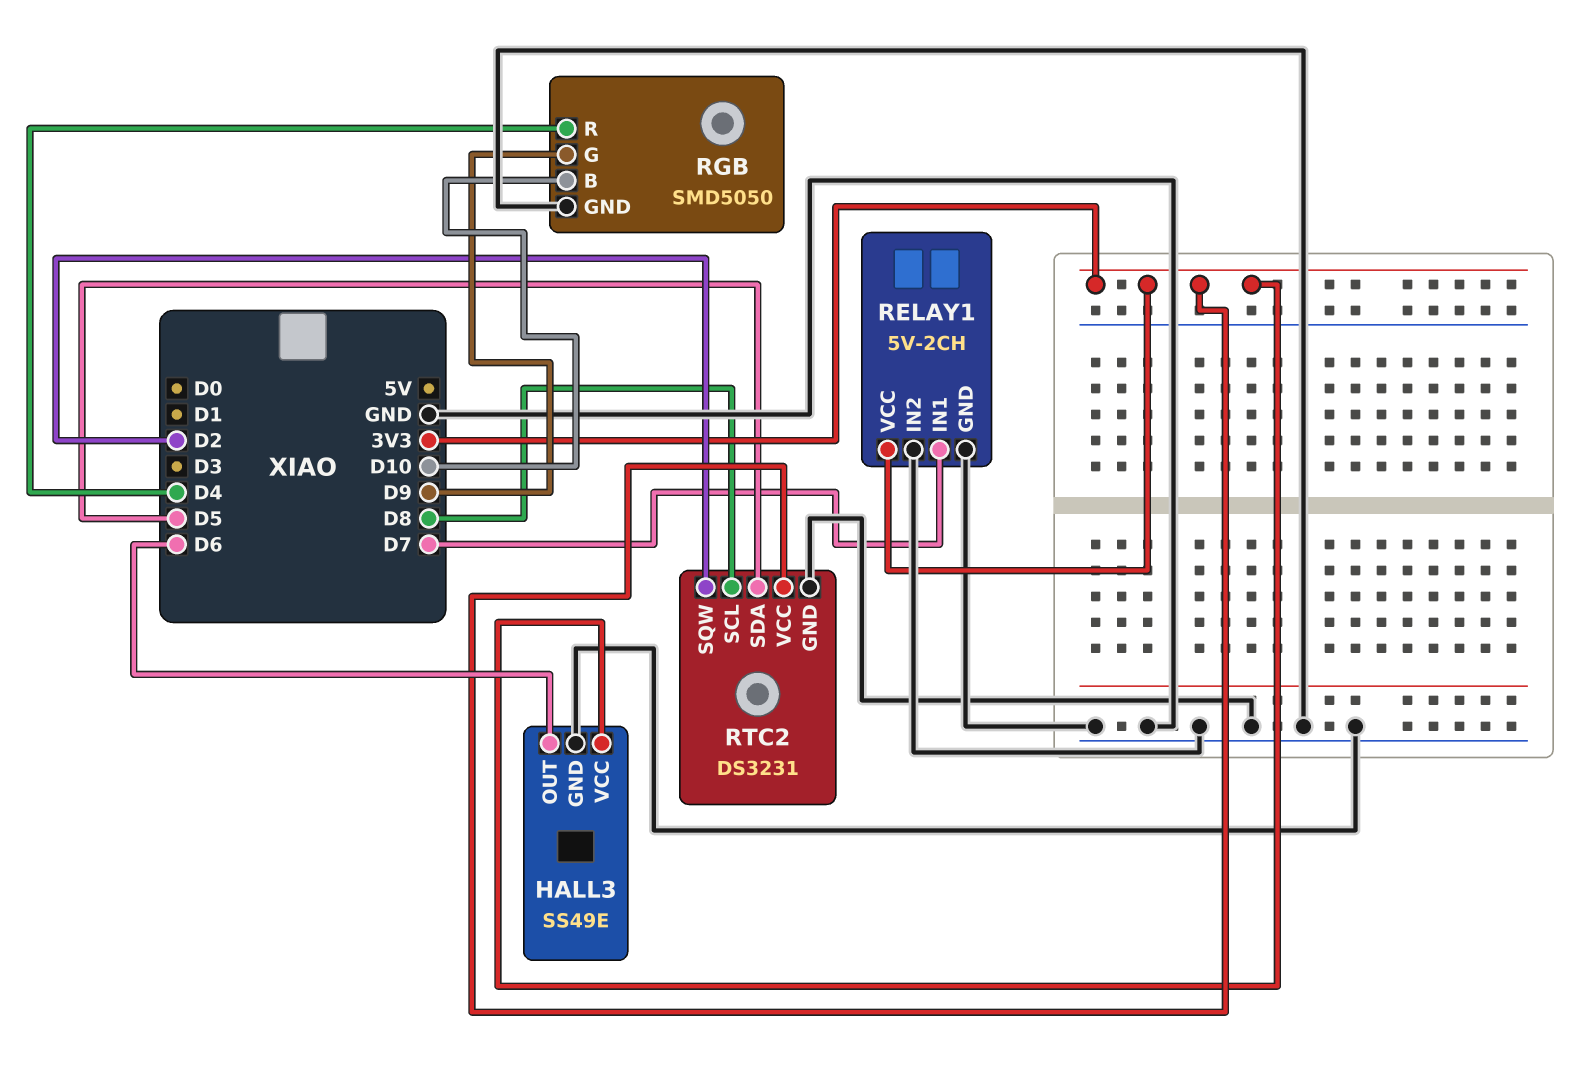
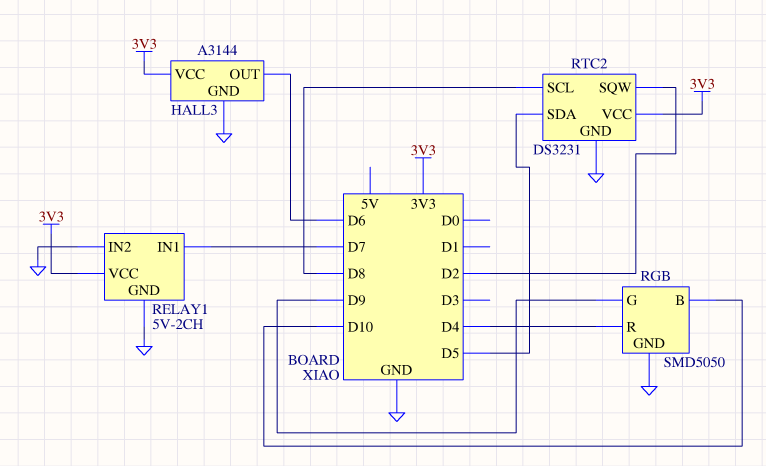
HALL3: SS49E -> A3144

